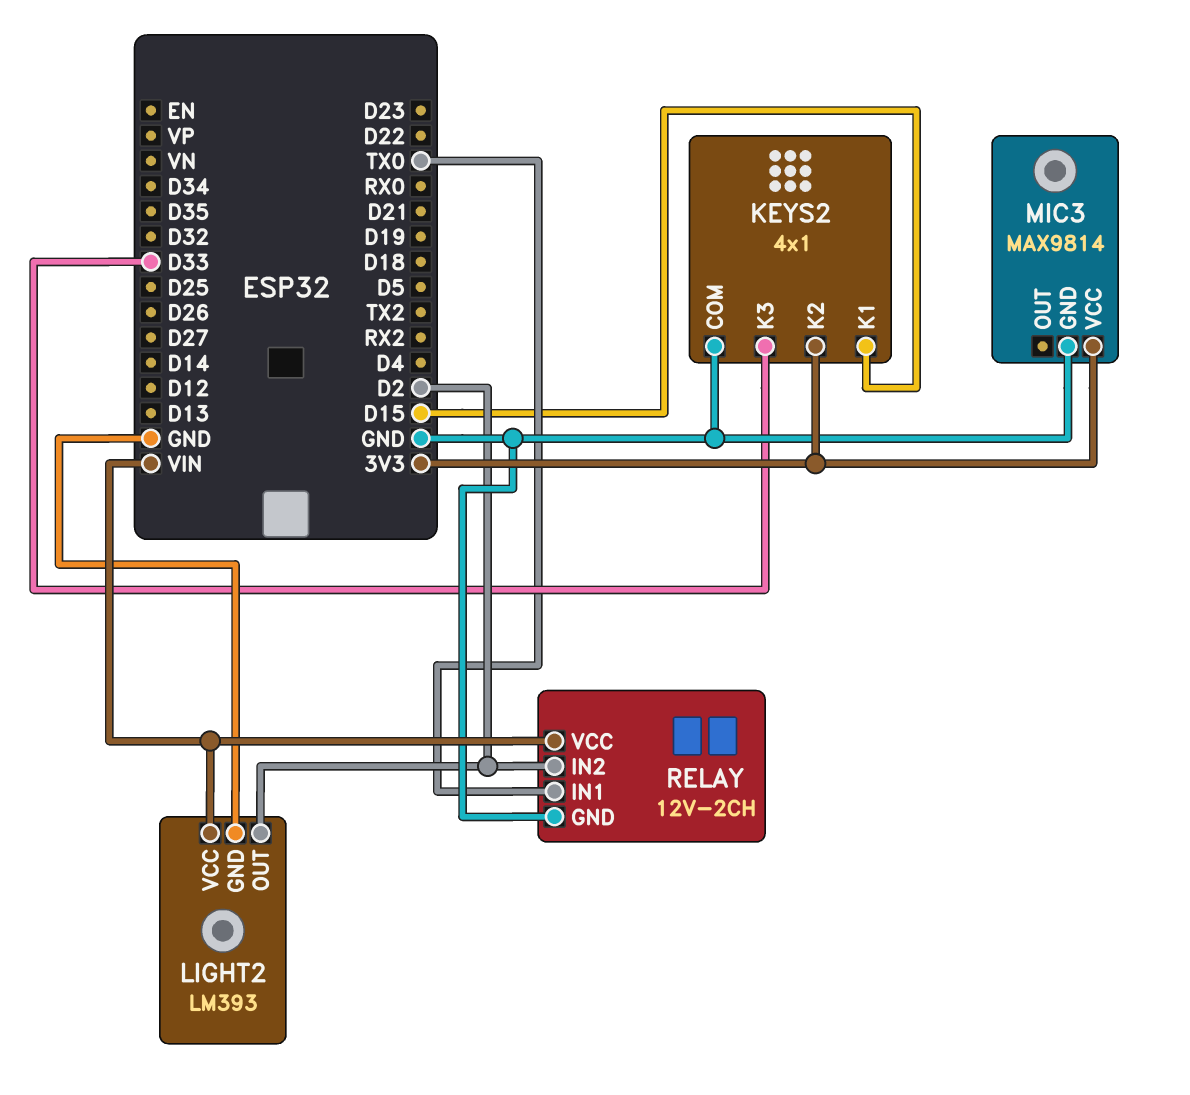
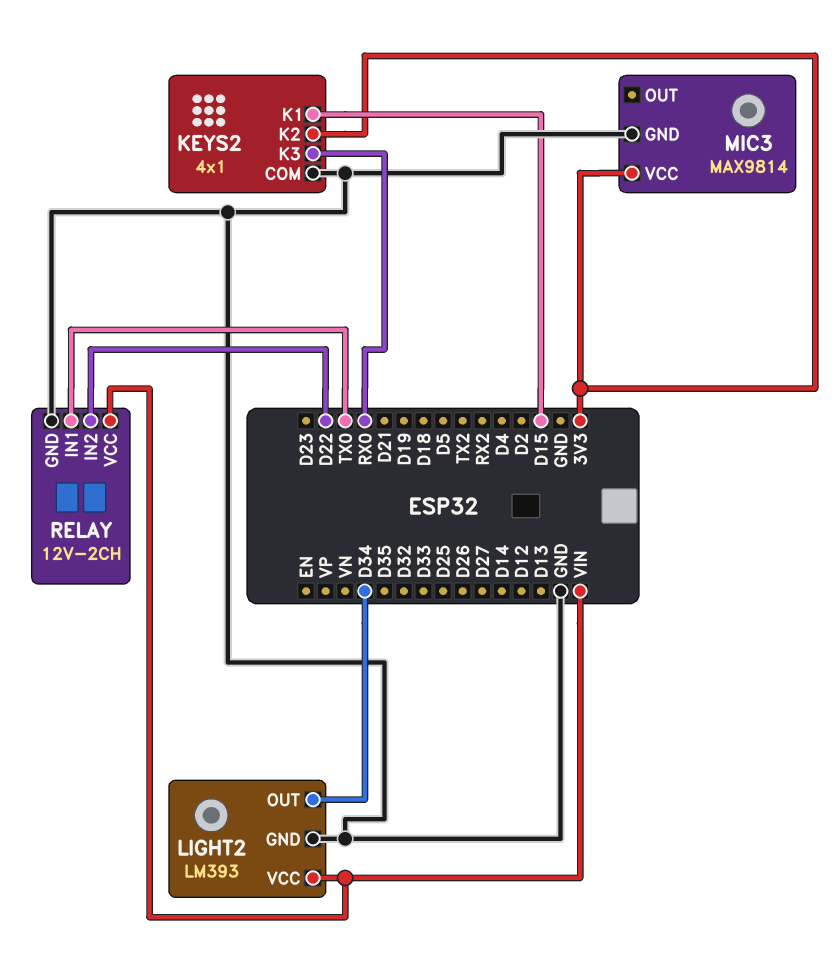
KEYS2 pin K3: D33 -> RX0
LIGHT2 pin OUT: D2 -> D34
RELAY pin IN2: D2 -> D22

